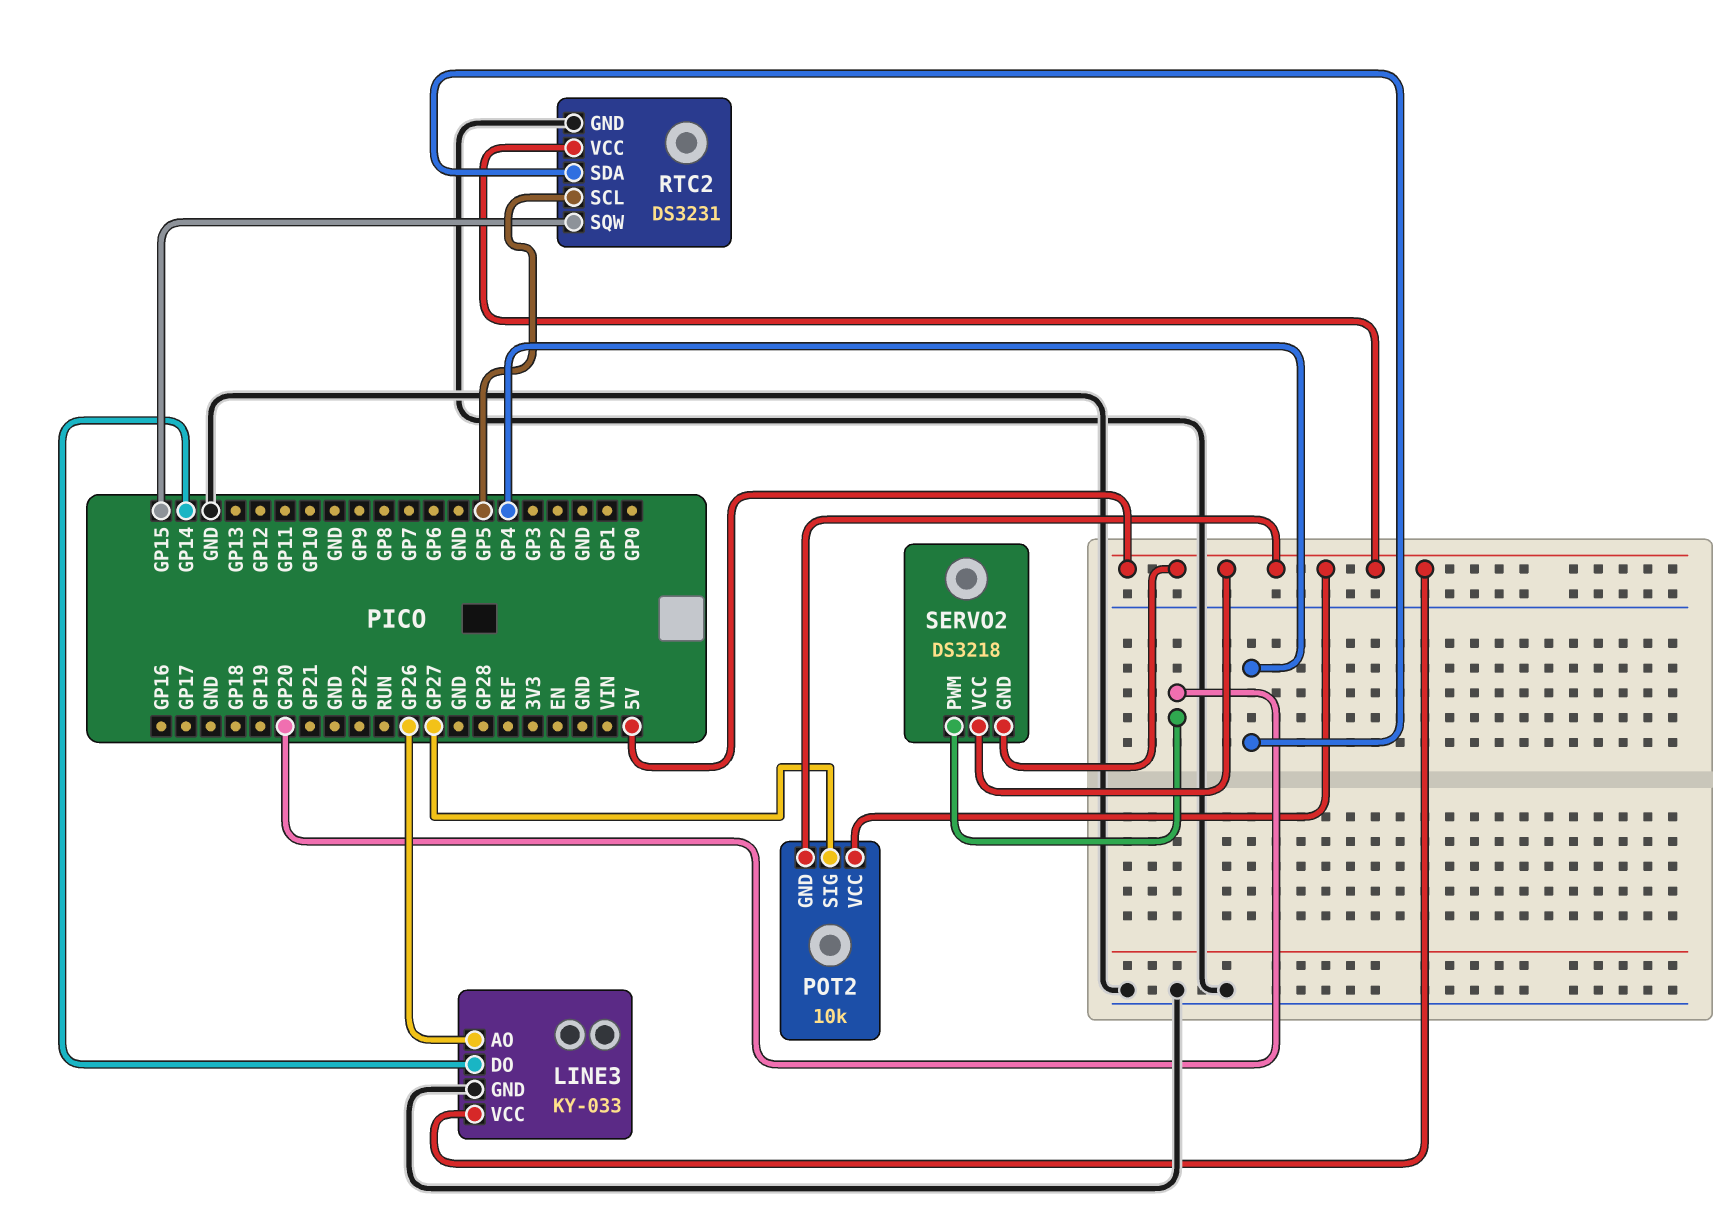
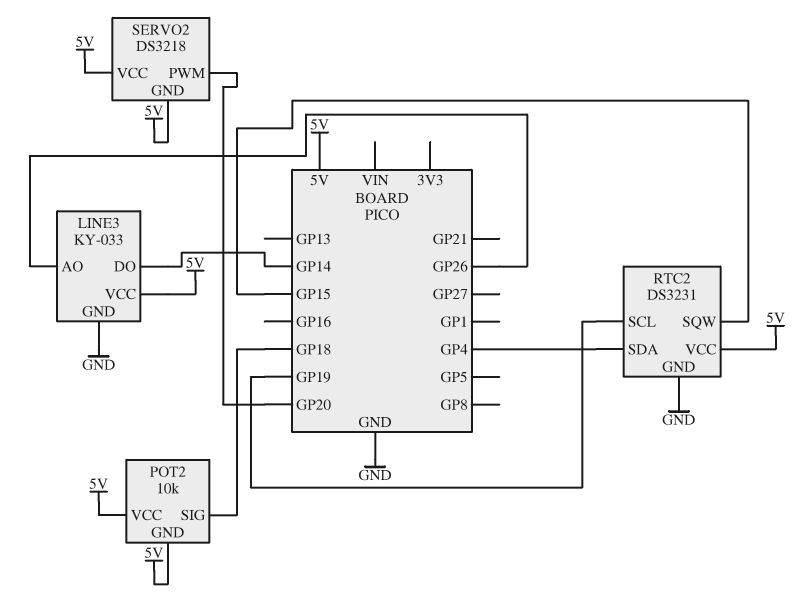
POT2 pin SIG: GP27 -> GP18
RTC2 pin SCL: GP5 -> GP19

